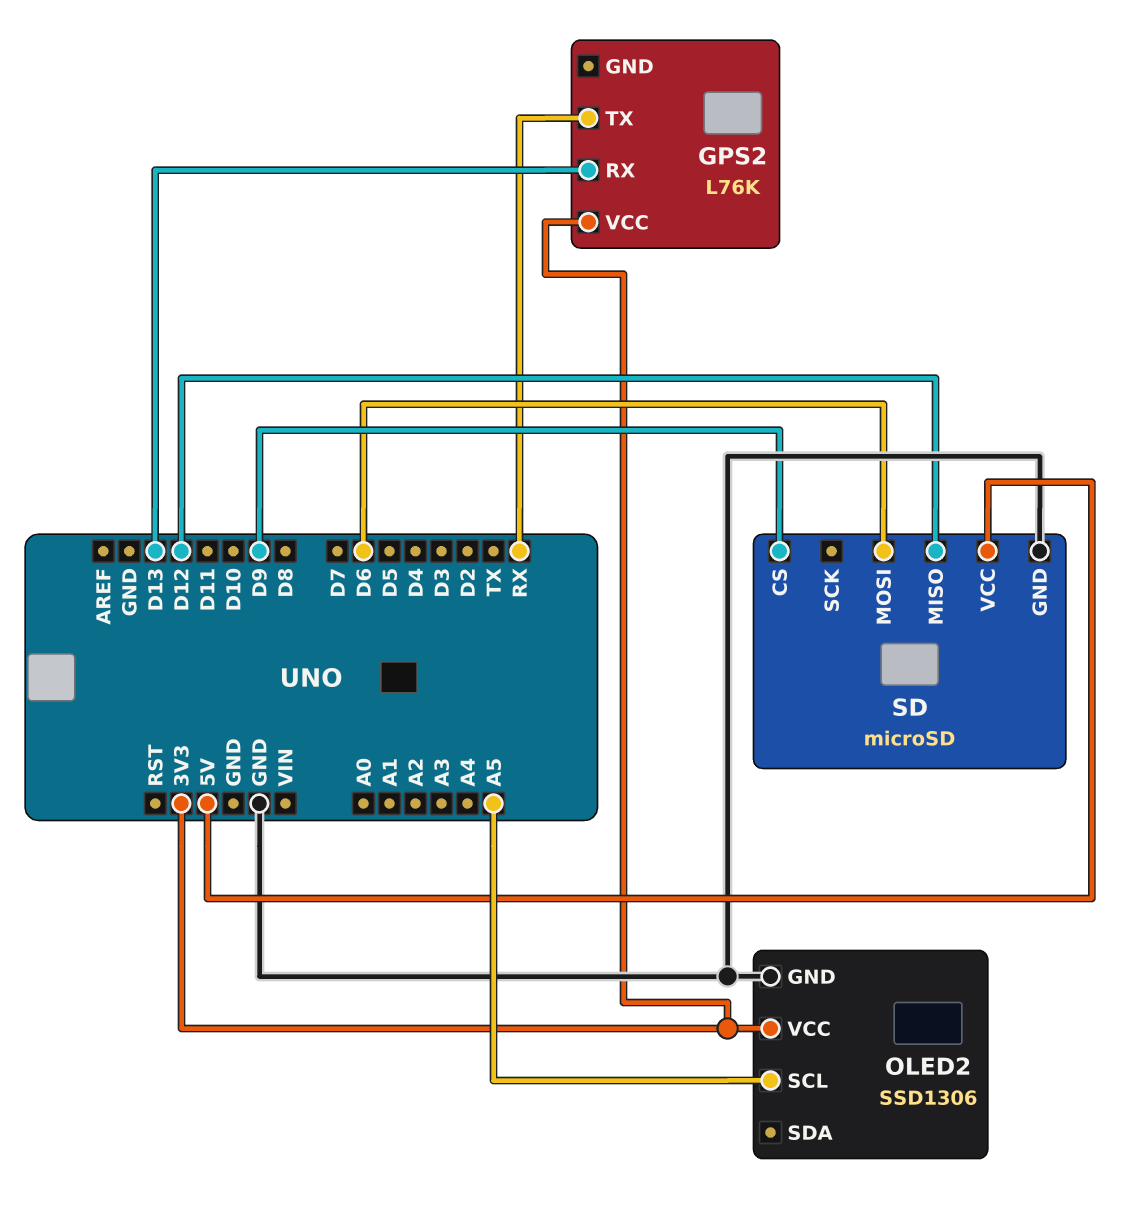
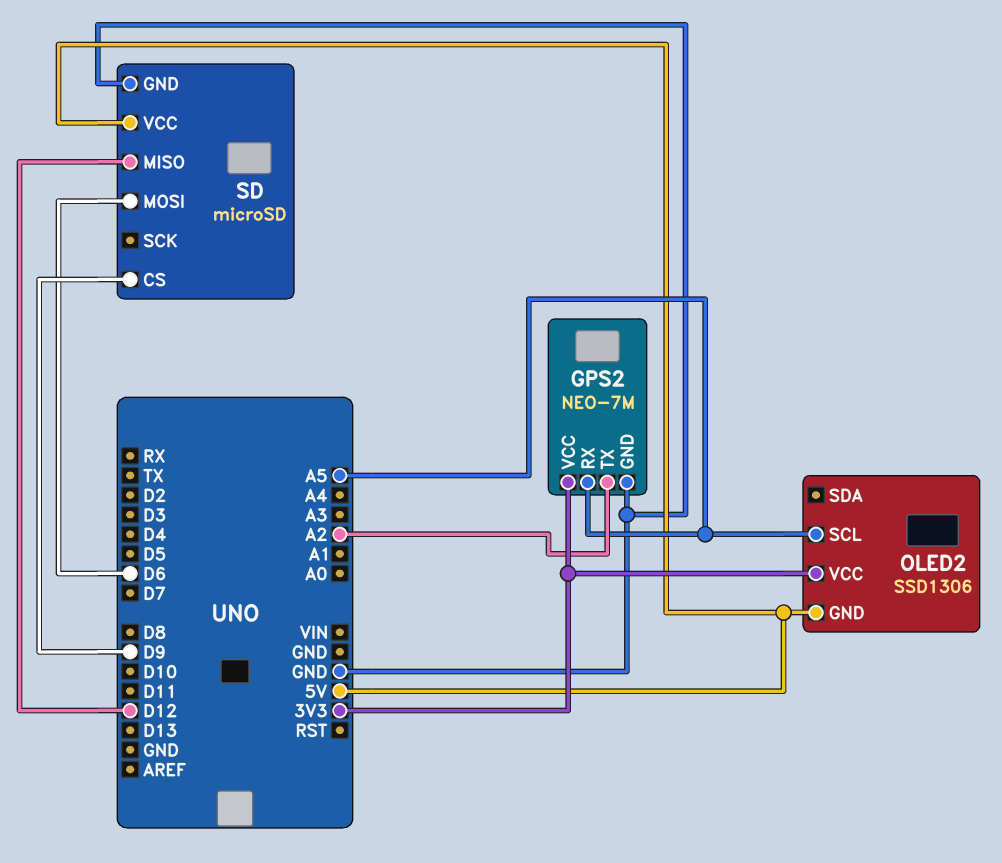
GPS2: L76K -> NEO-7M
GPS2 pin GND: none -> GND
GPS2 pin RX: D13 -> A5
GPS2 pin TX: RX -> A2
OLED2 pin GND: GND -> 5V

